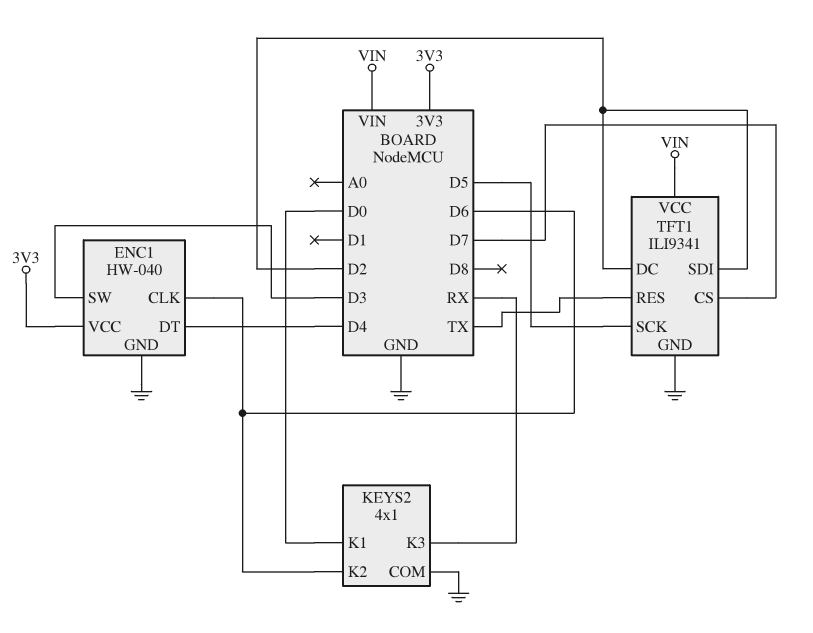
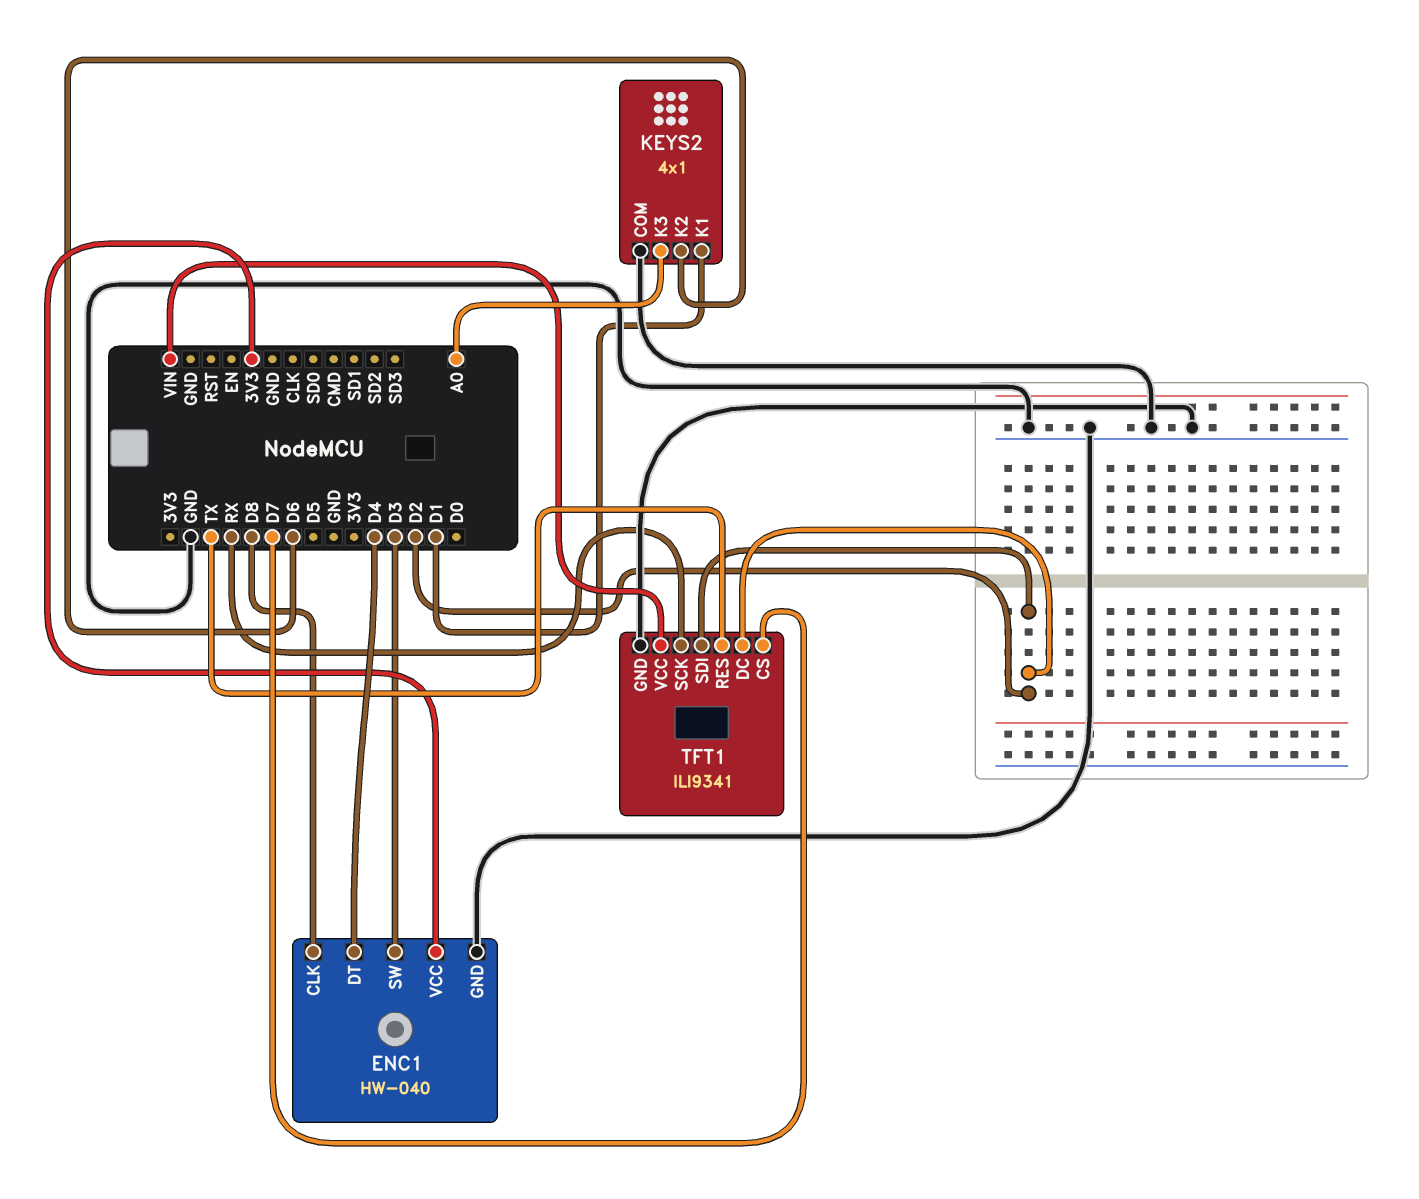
ENC1 pin CLK: D6 -> D8
KEYS2 pin K1: D0 -> D1
KEYS2 pin K3: RX -> A0
TFT1 pin SCK: D5 -> RX

